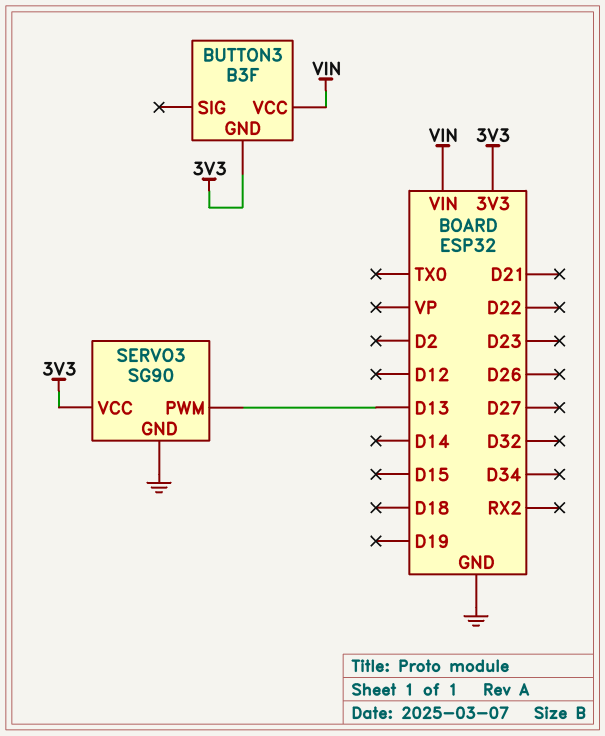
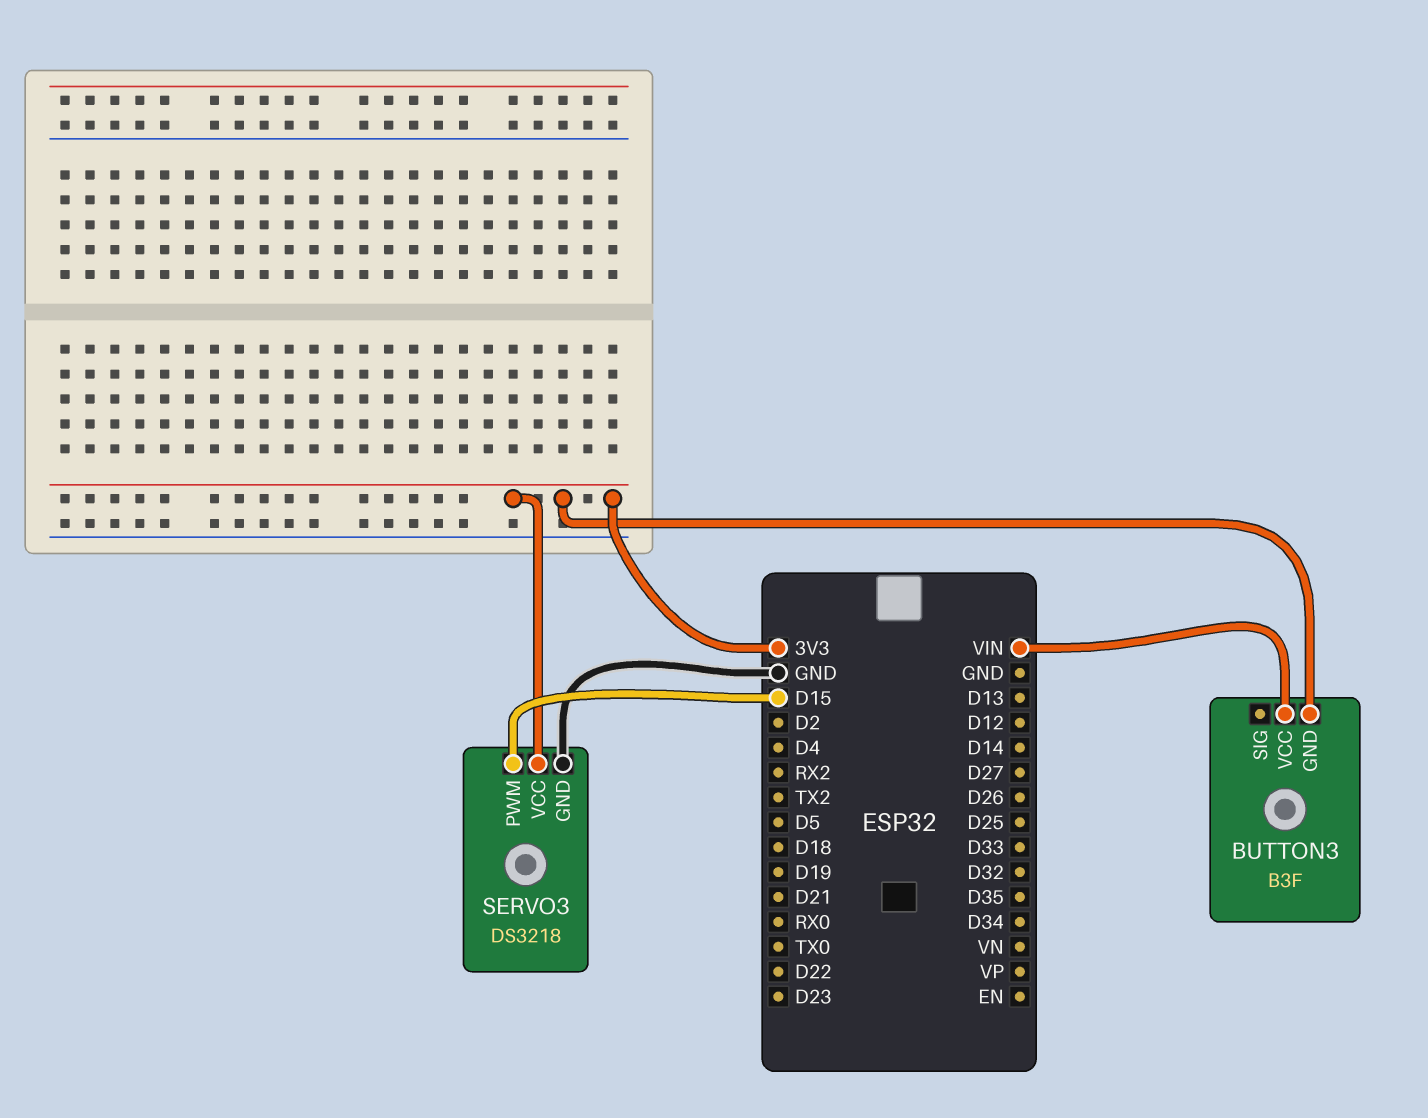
SERVO3: SG90 -> DS3218
SERVO3 pin PWM: D13 -> D15

